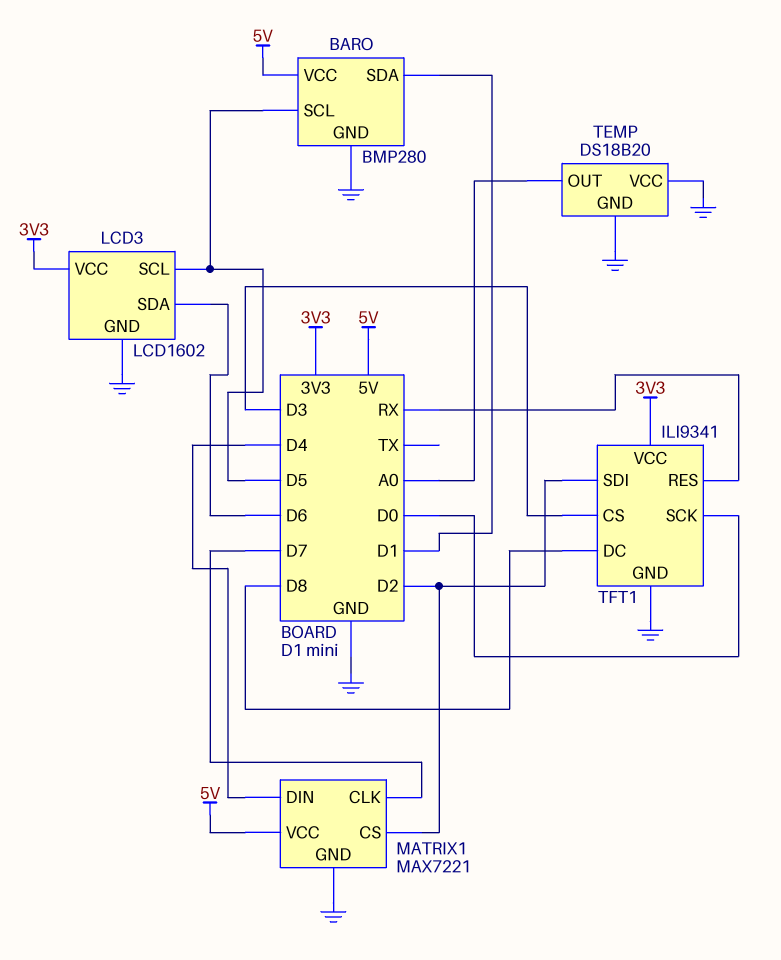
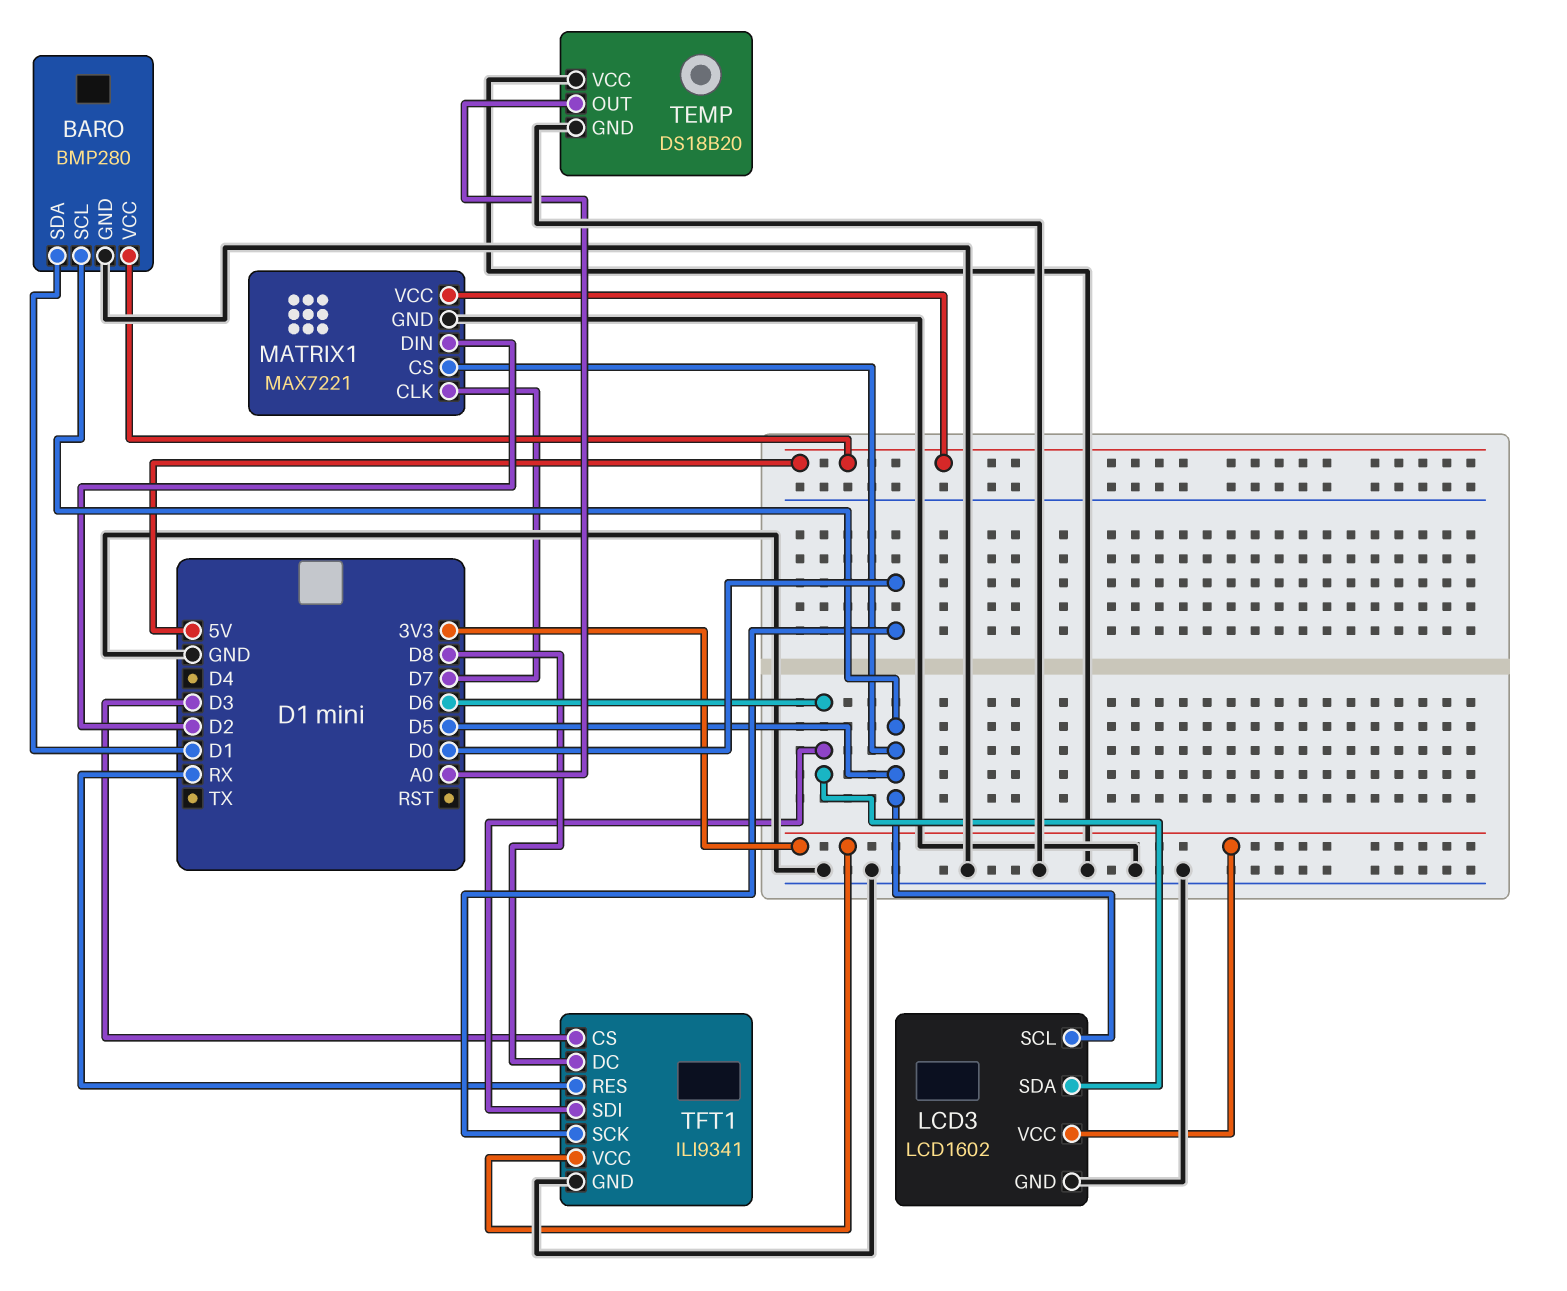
MATRIX1 pin CS: D2 -> D5
MATRIX1 pin DIN: D4 -> D2
TFT1 pin SDI: D2 -> D6

